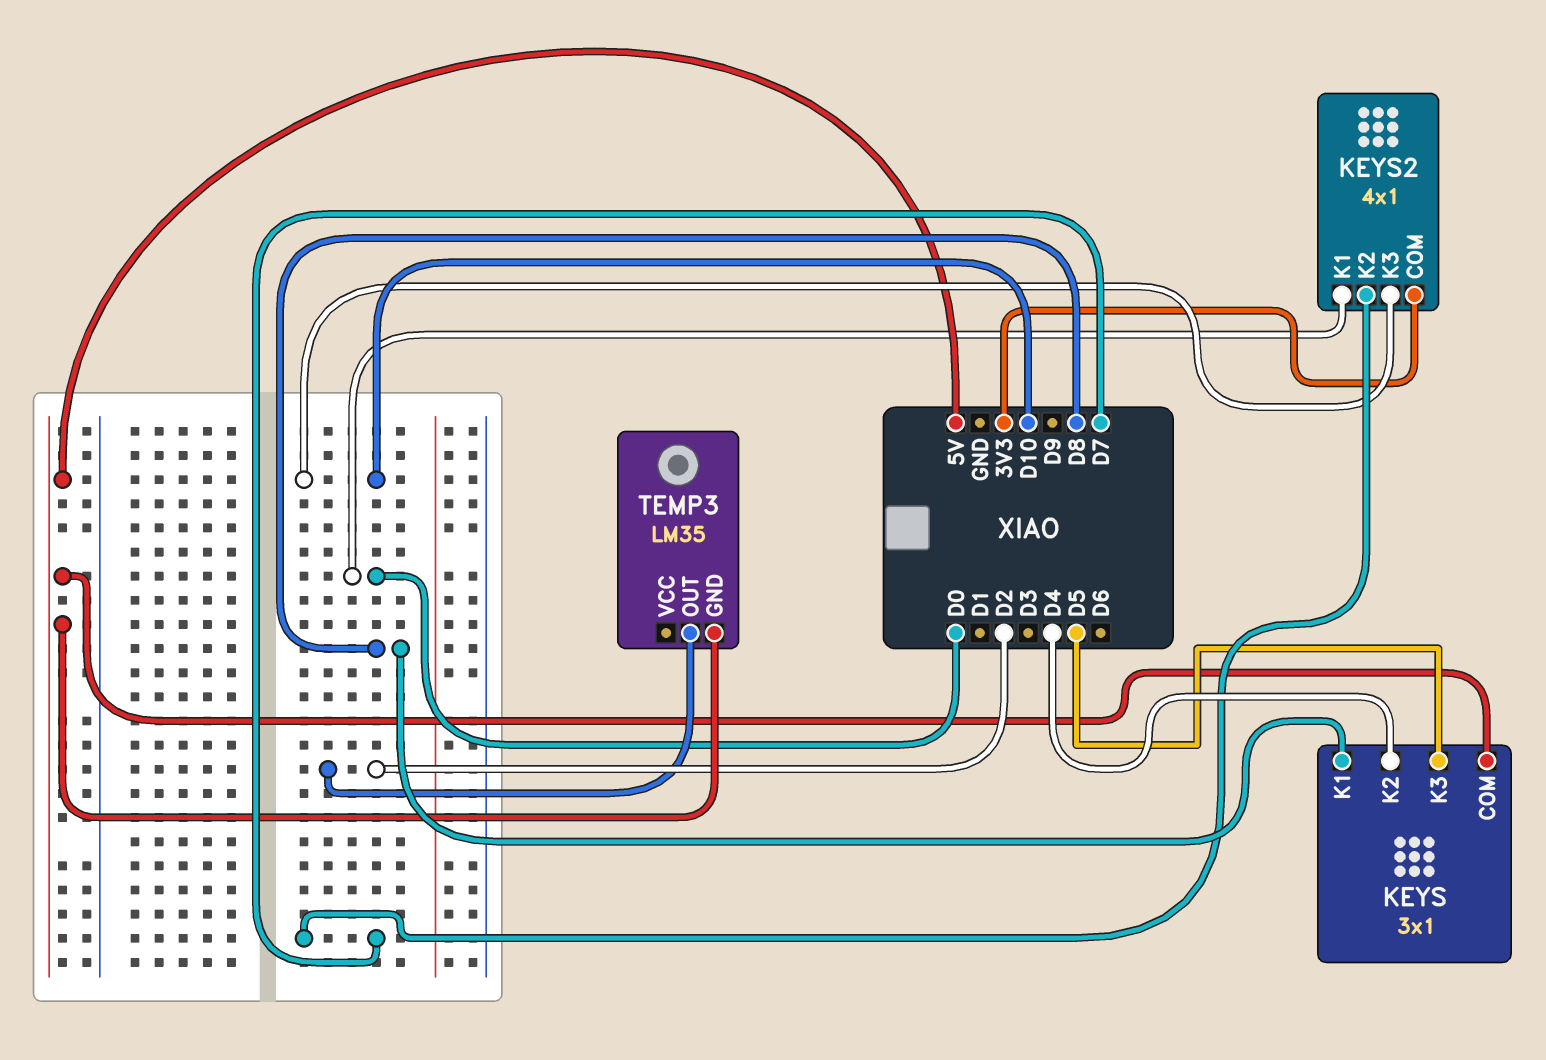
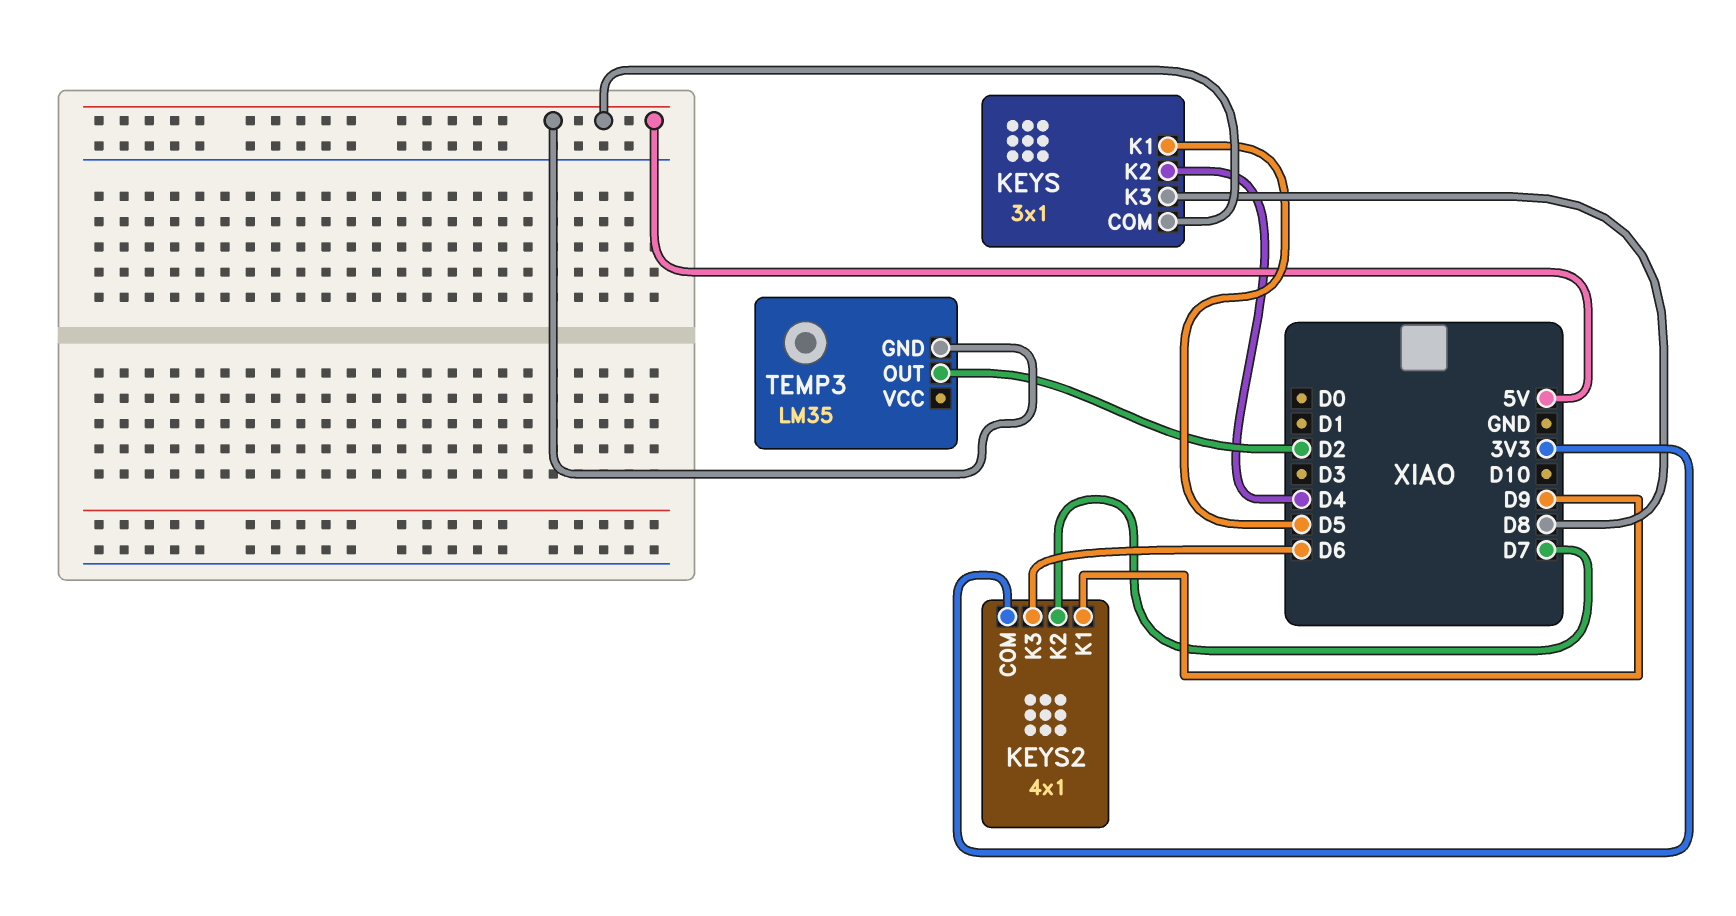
KEYS pin K1: D8 -> D5
KEYS pin K3: D5 -> D8
KEYS2 pin K1: D0 -> D9
KEYS2 pin K3: D10 -> D6

